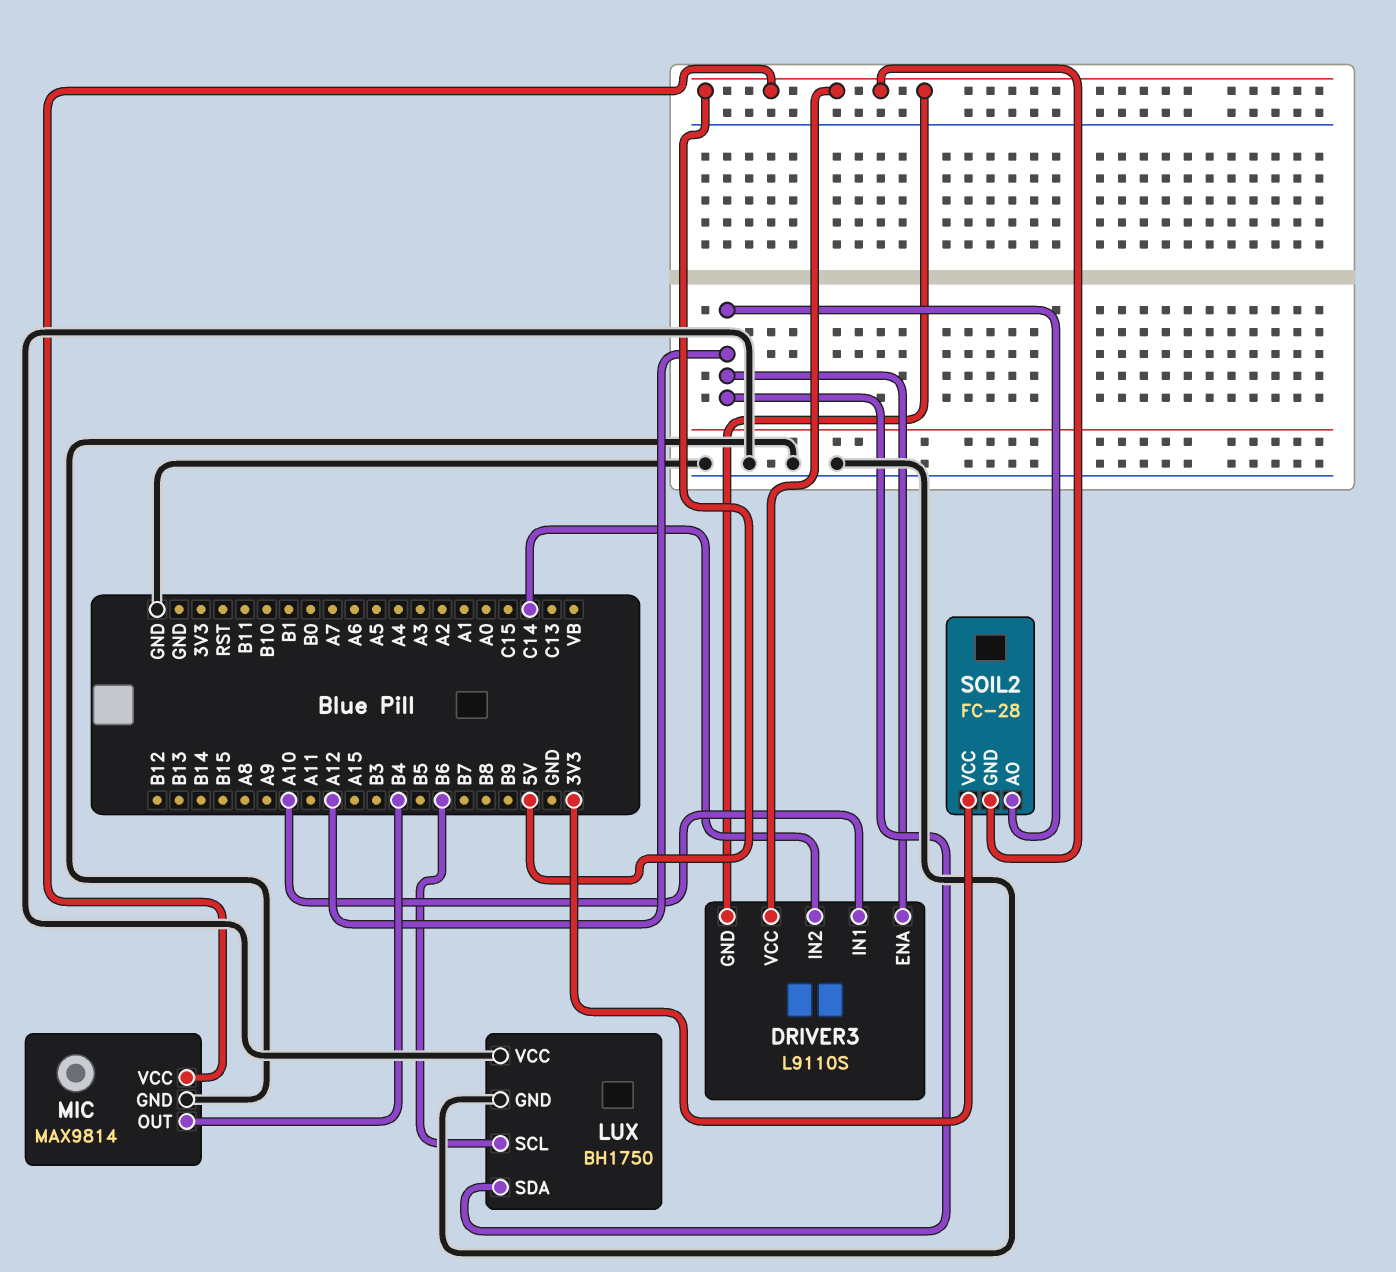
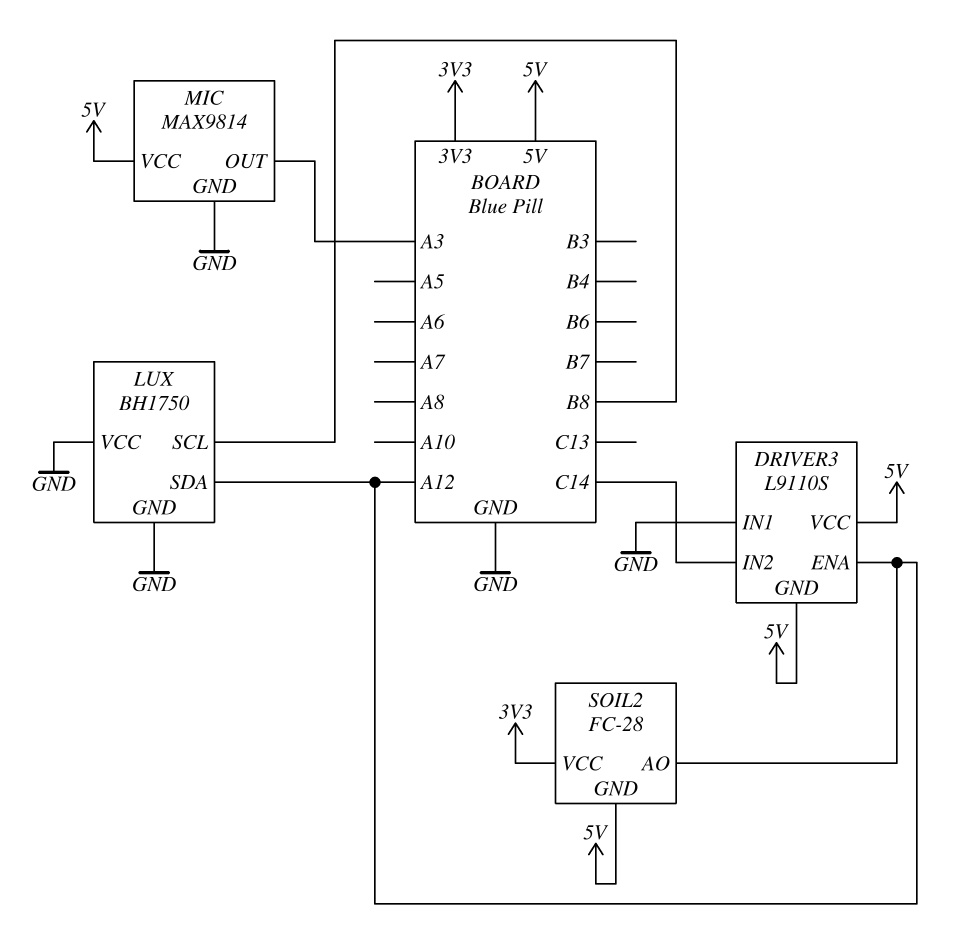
DRIVER3 pin IN1: A10 -> GND
LUX pin SCL: B6 -> B8
MIC pin OUT: B4 -> A3

